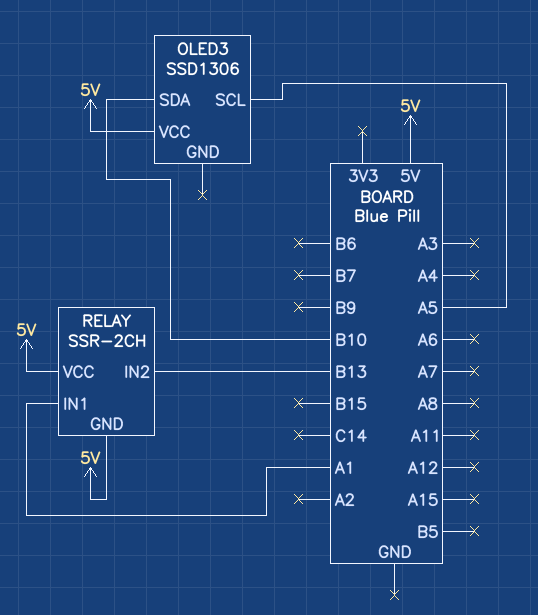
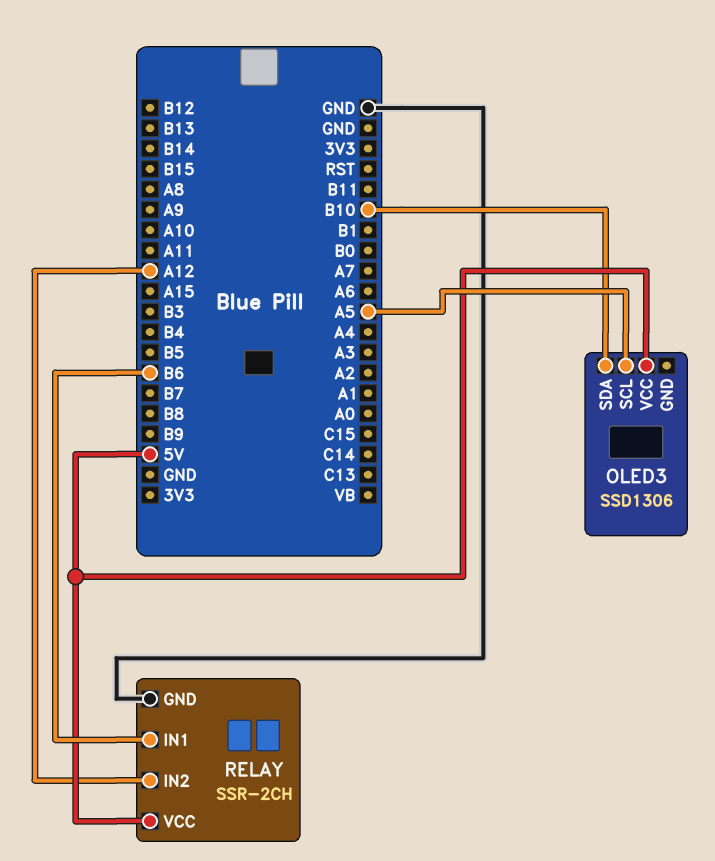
RELAY pin GND: 5V -> GND
RELAY pin IN1: A1 -> B6
RELAY pin IN2: B13 -> A12

